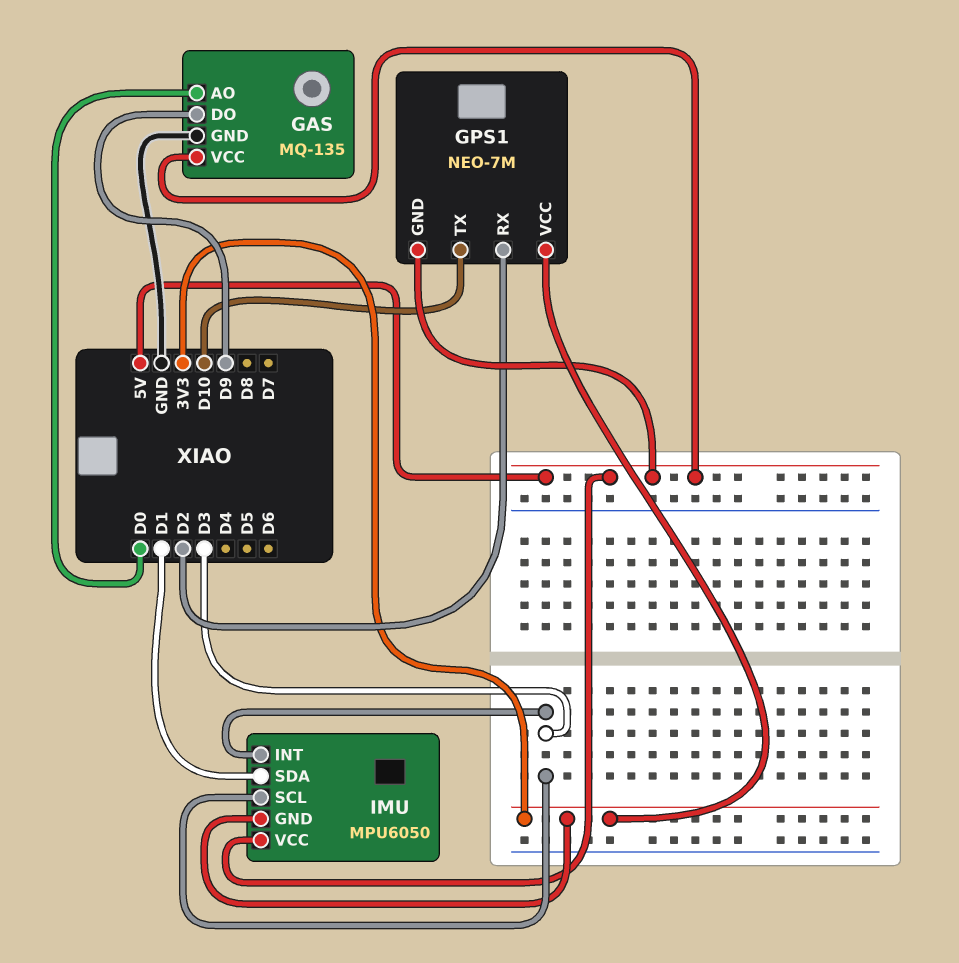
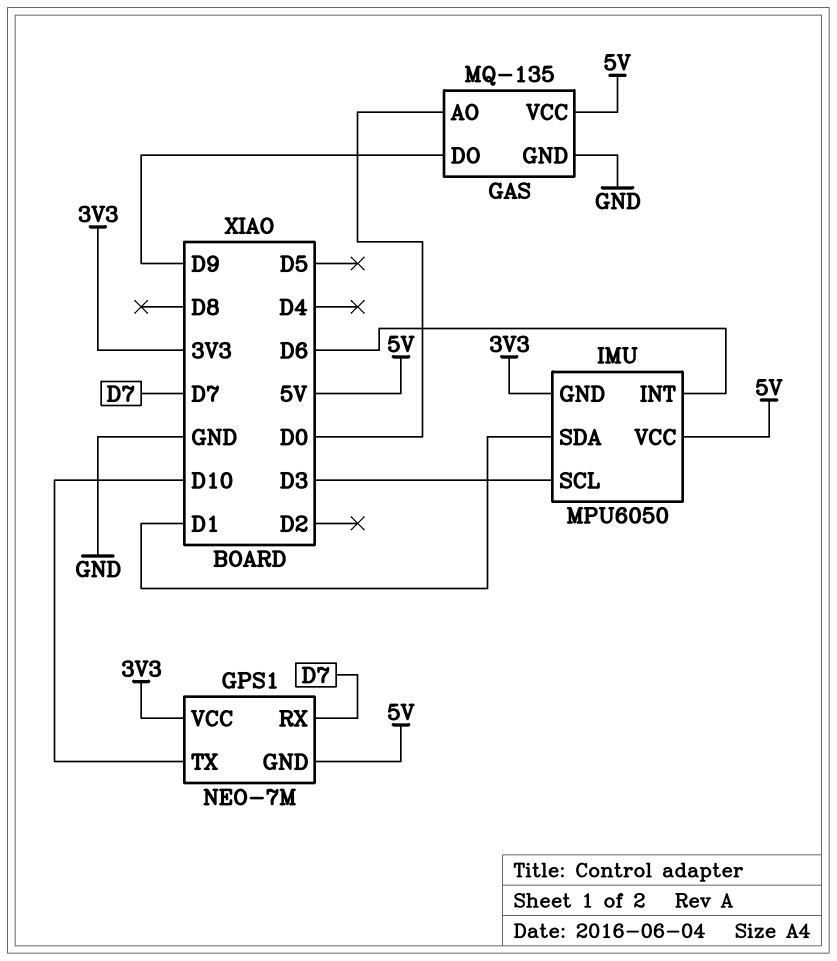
GPS1 pin RX: D2 -> D7
IMU pin INT: D3 -> D6

